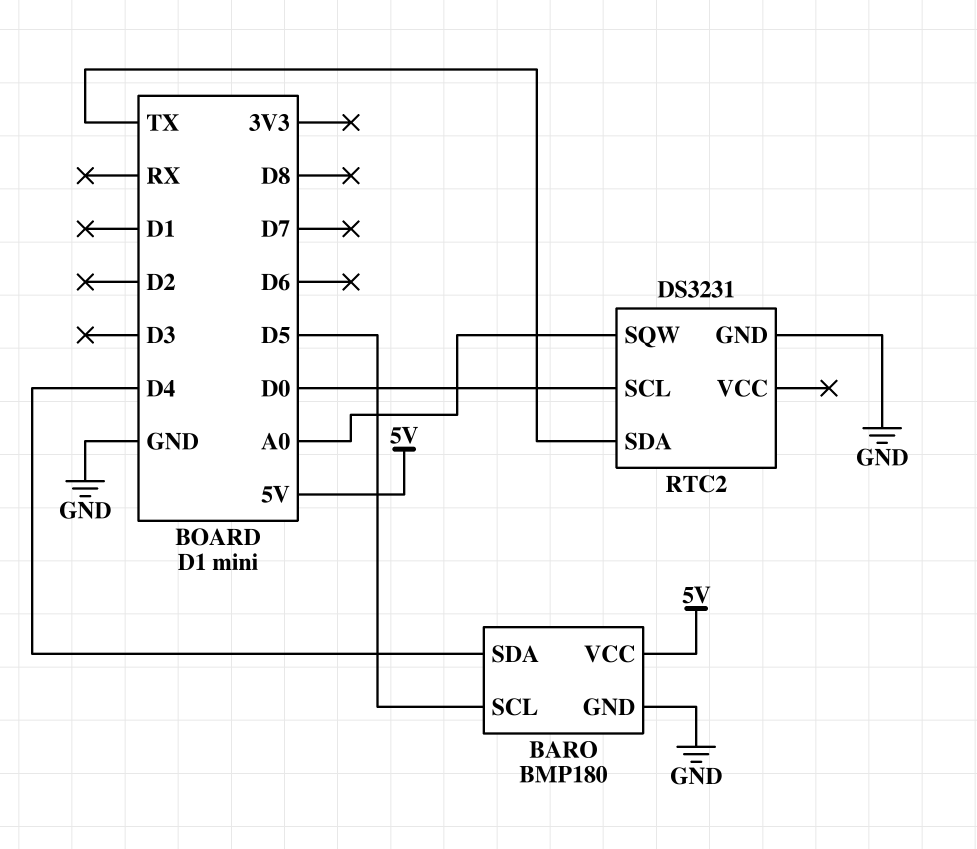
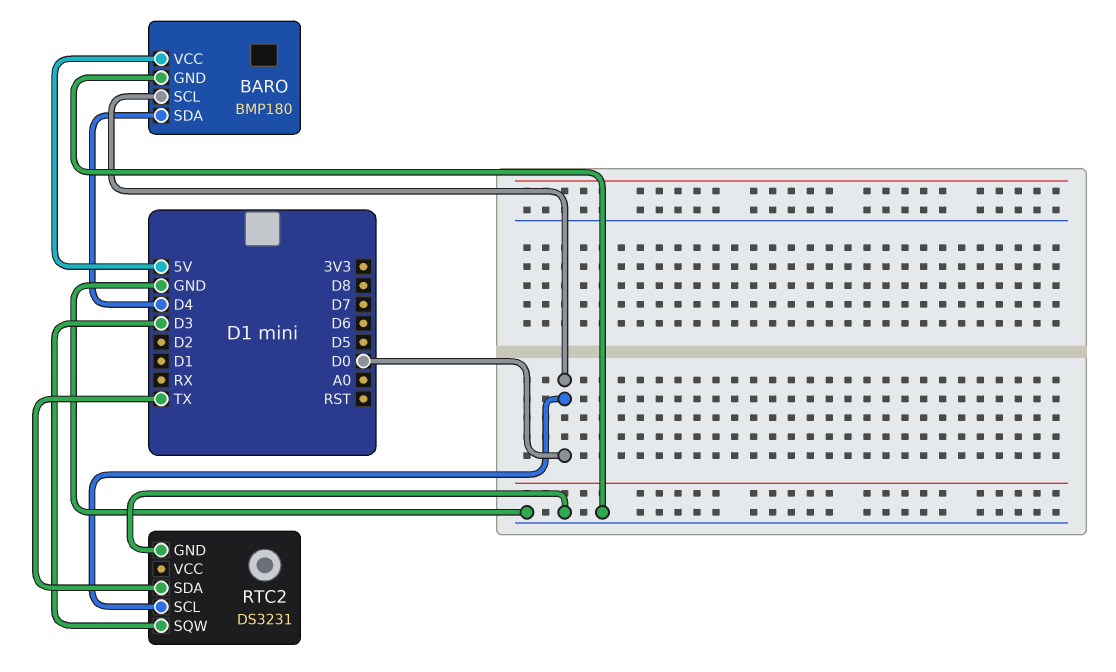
BARO pin SCL: D5 -> D0
RTC2 pin SQW: A0 -> D3

